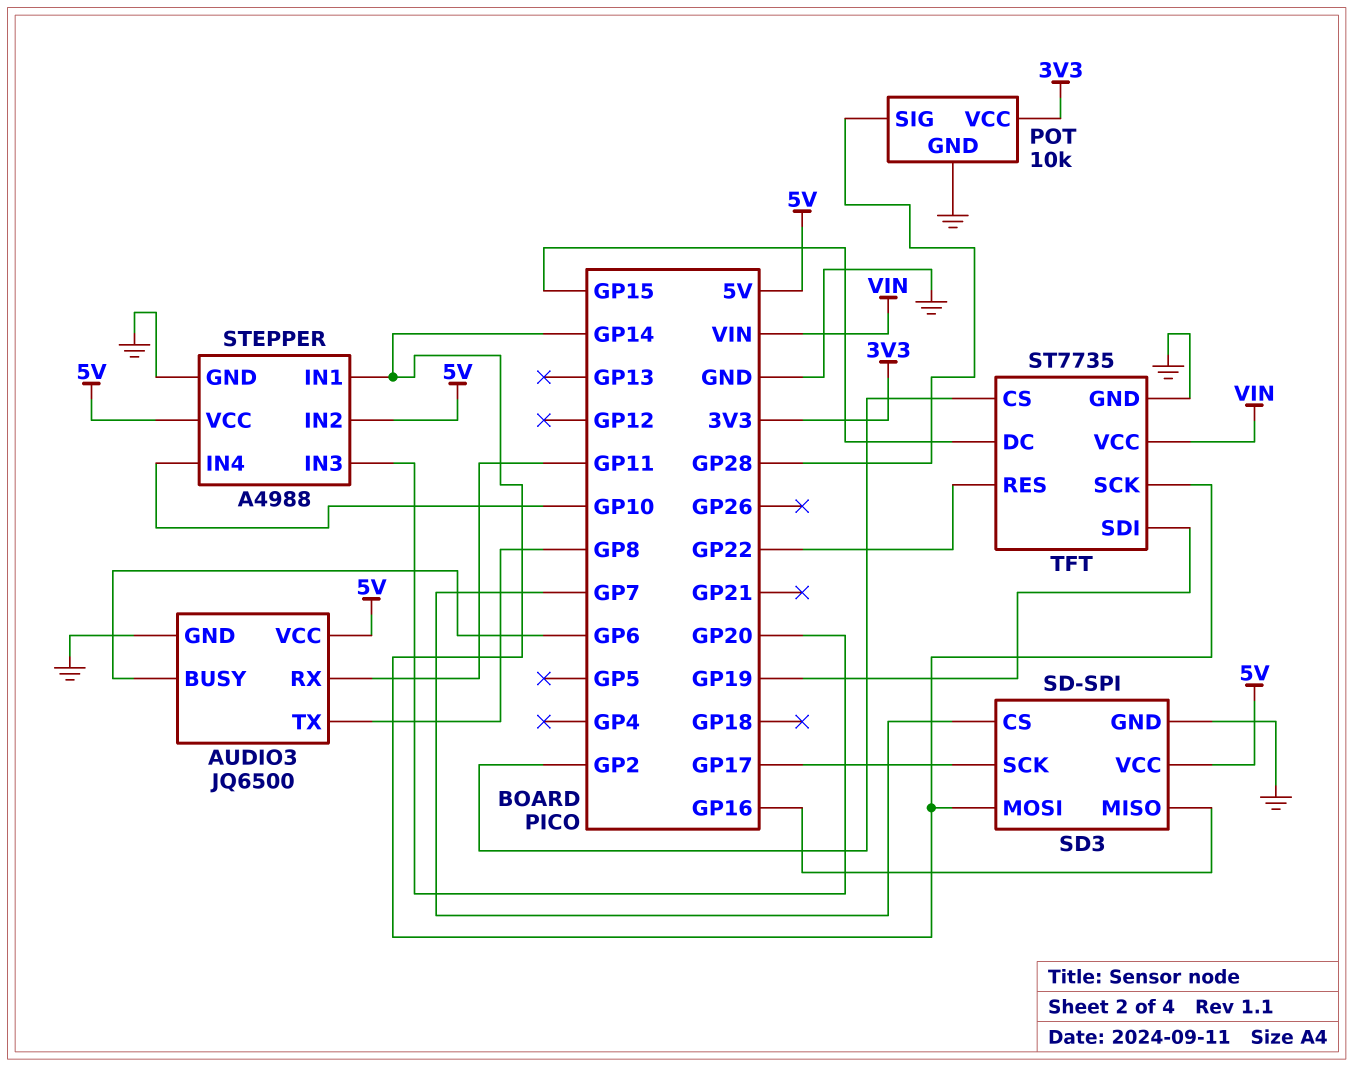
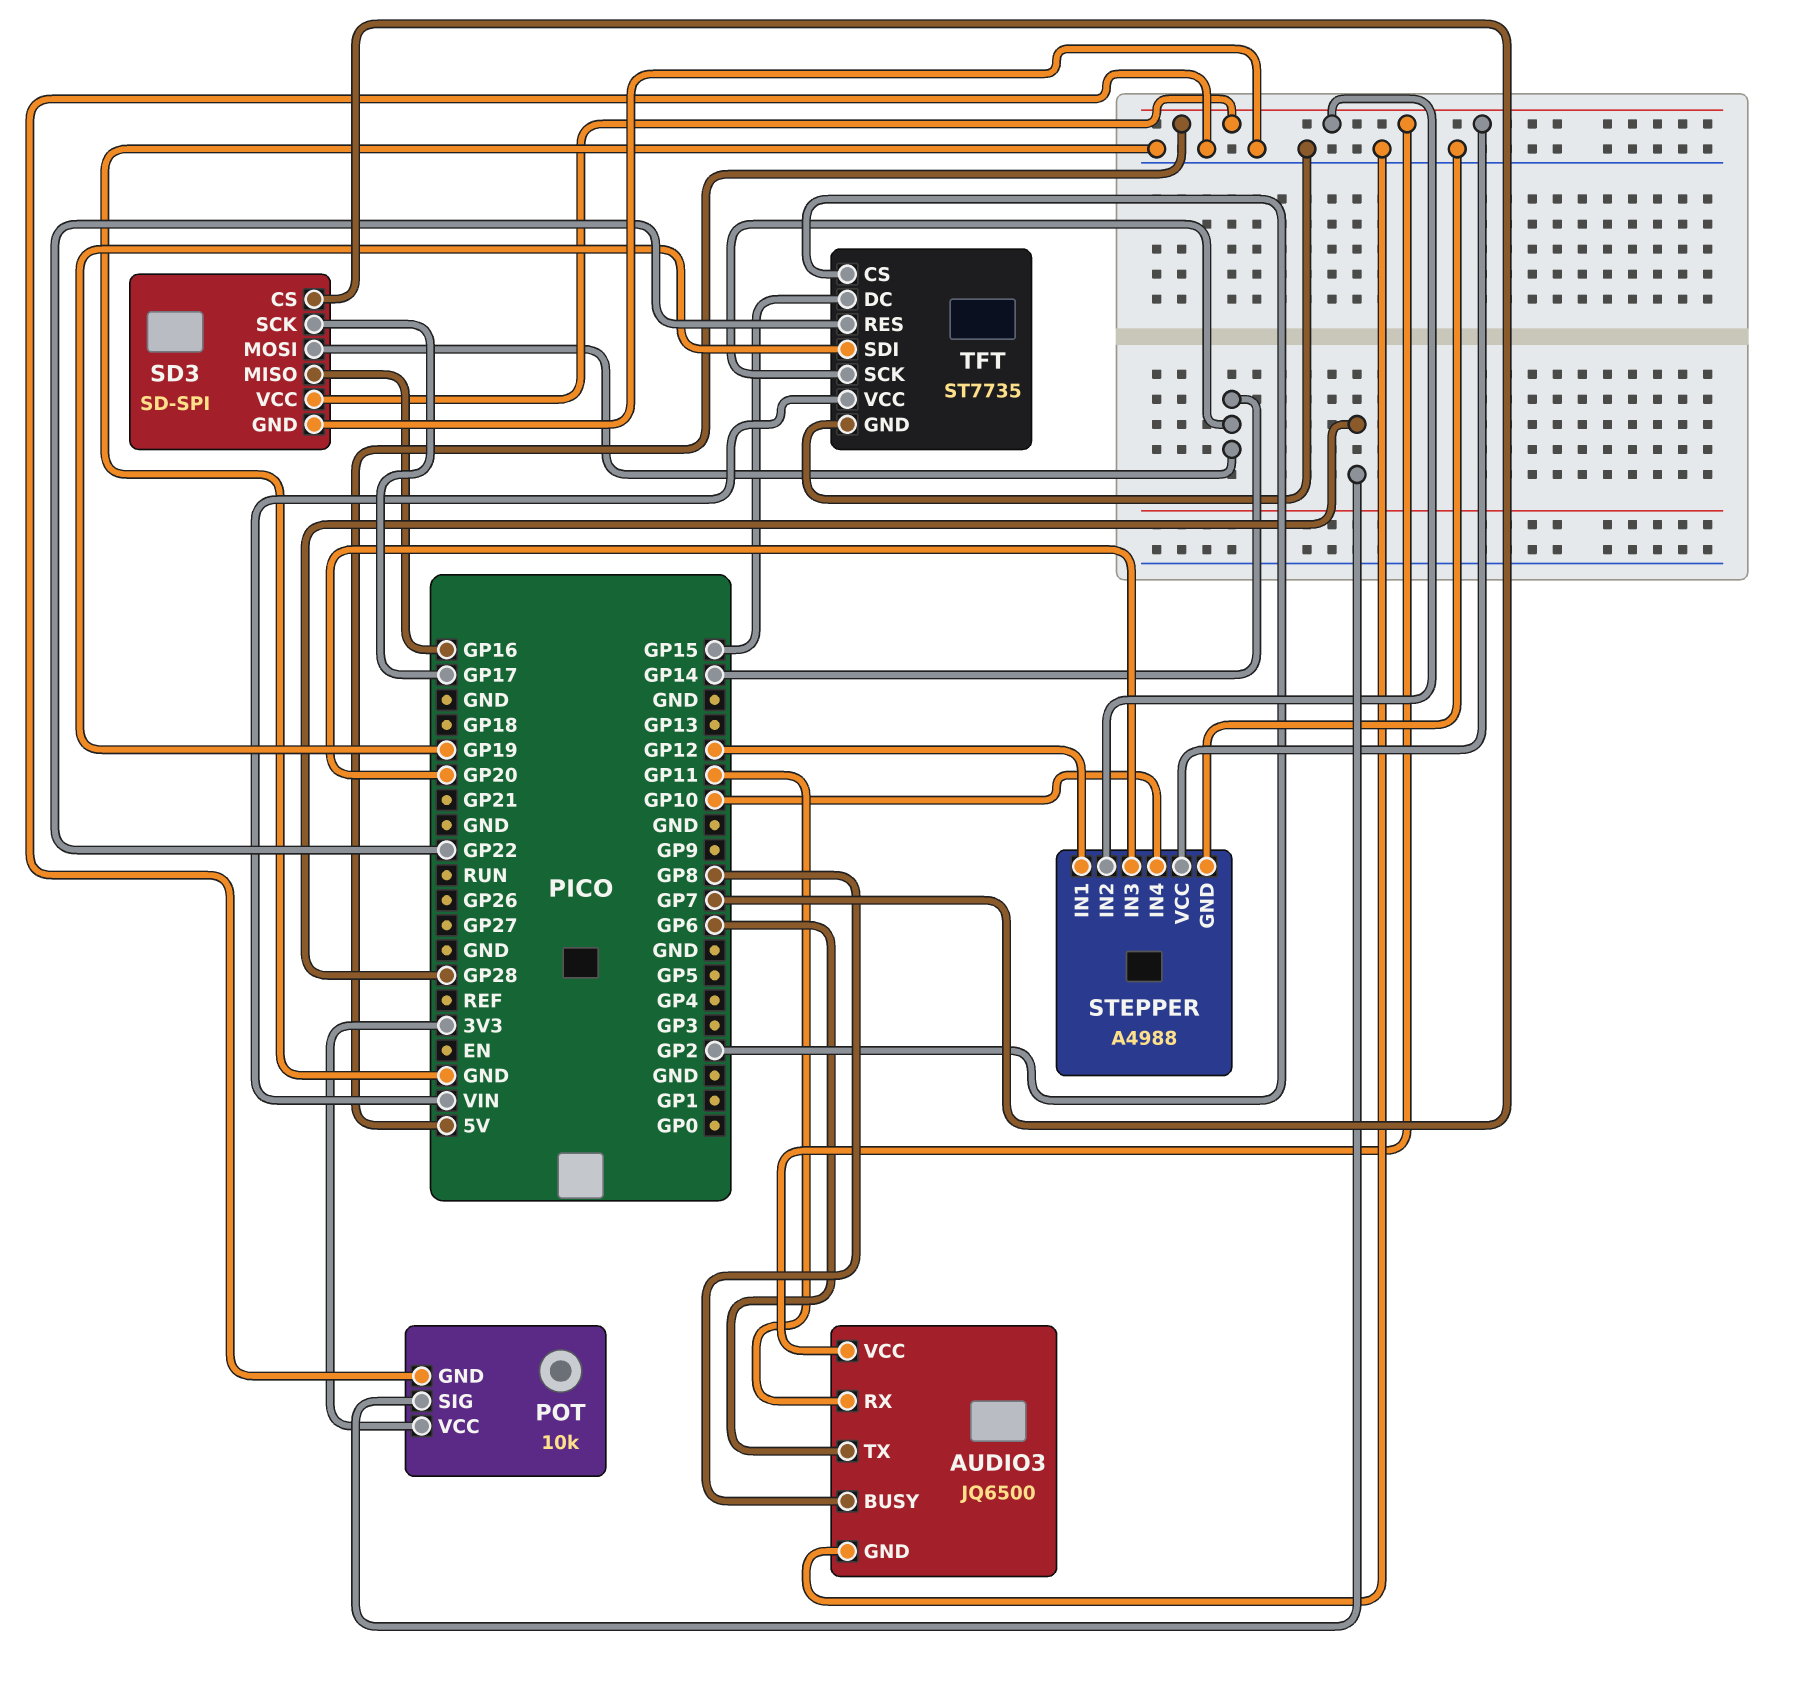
AUDIO3 pin BUSY: GP6 -> GP8
AUDIO3 pin TX: GP8 -> GP6
STEPPER pin IN1: GP14 -> GP12

